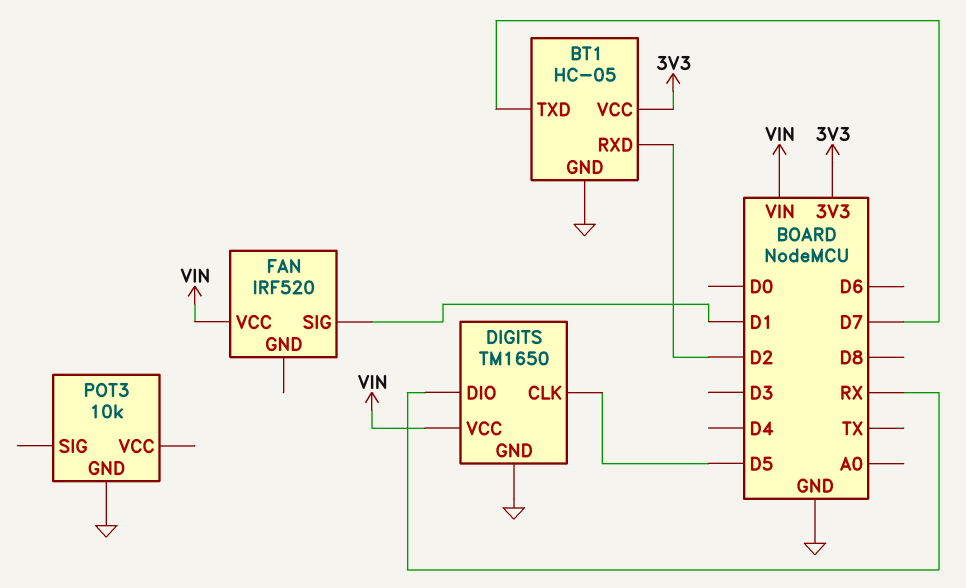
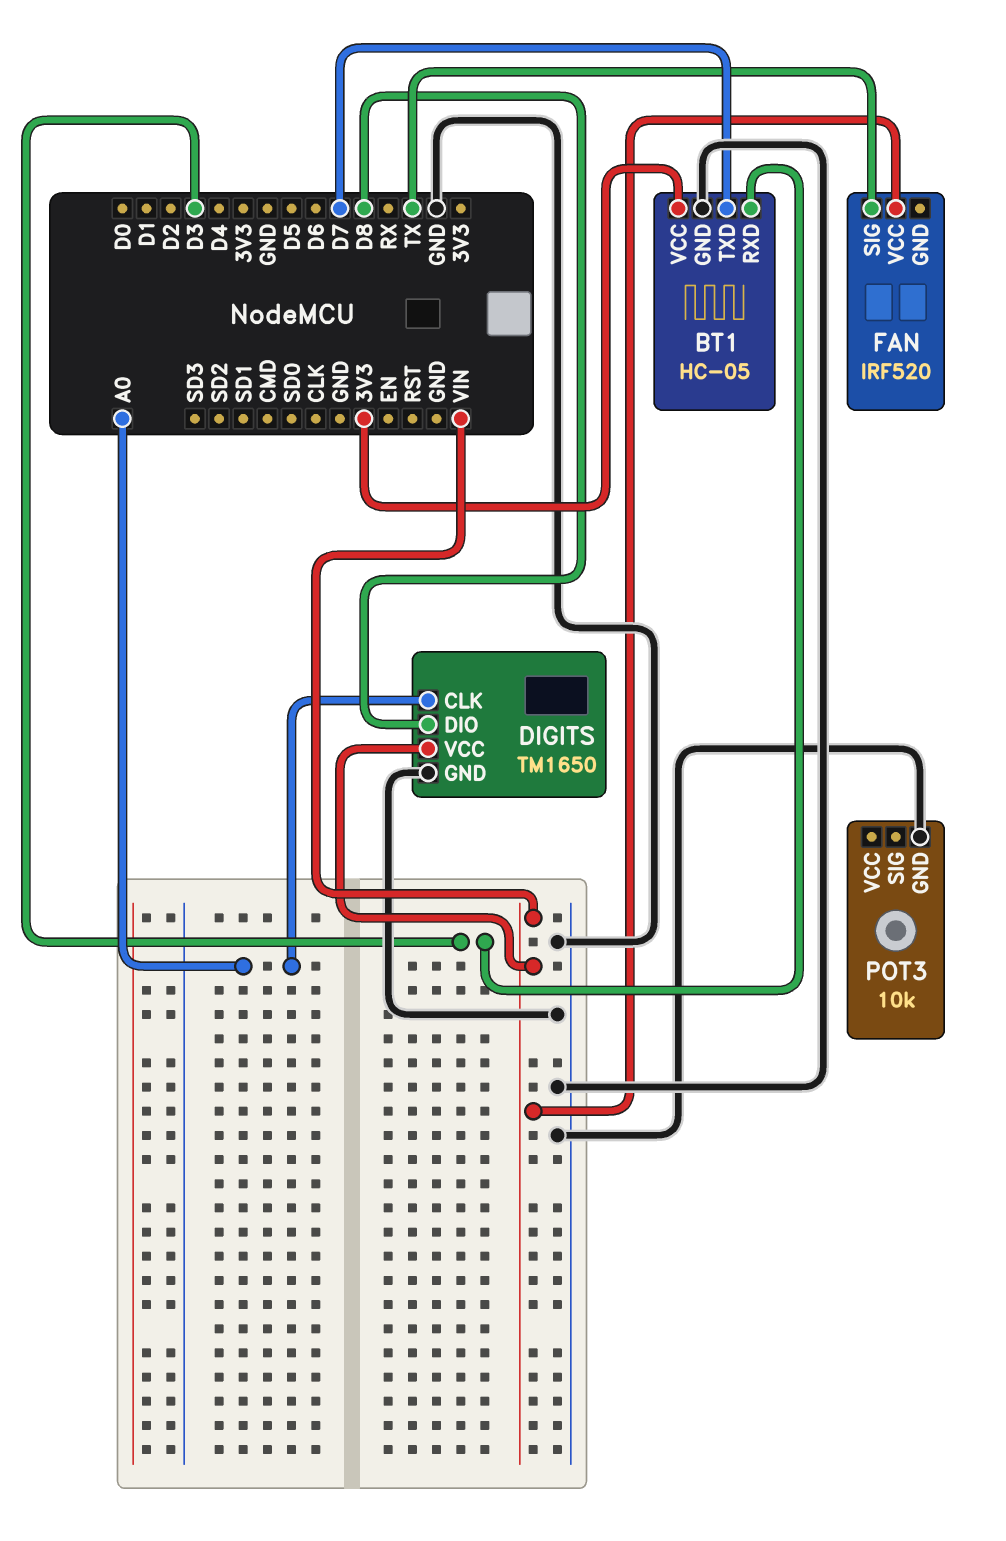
BT1 pin RXD: D2 -> D3
DIGITS pin CLK: D5 -> A0
DIGITS pin DIO: RX -> D8
FAN pin SIG: D1 -> TX

